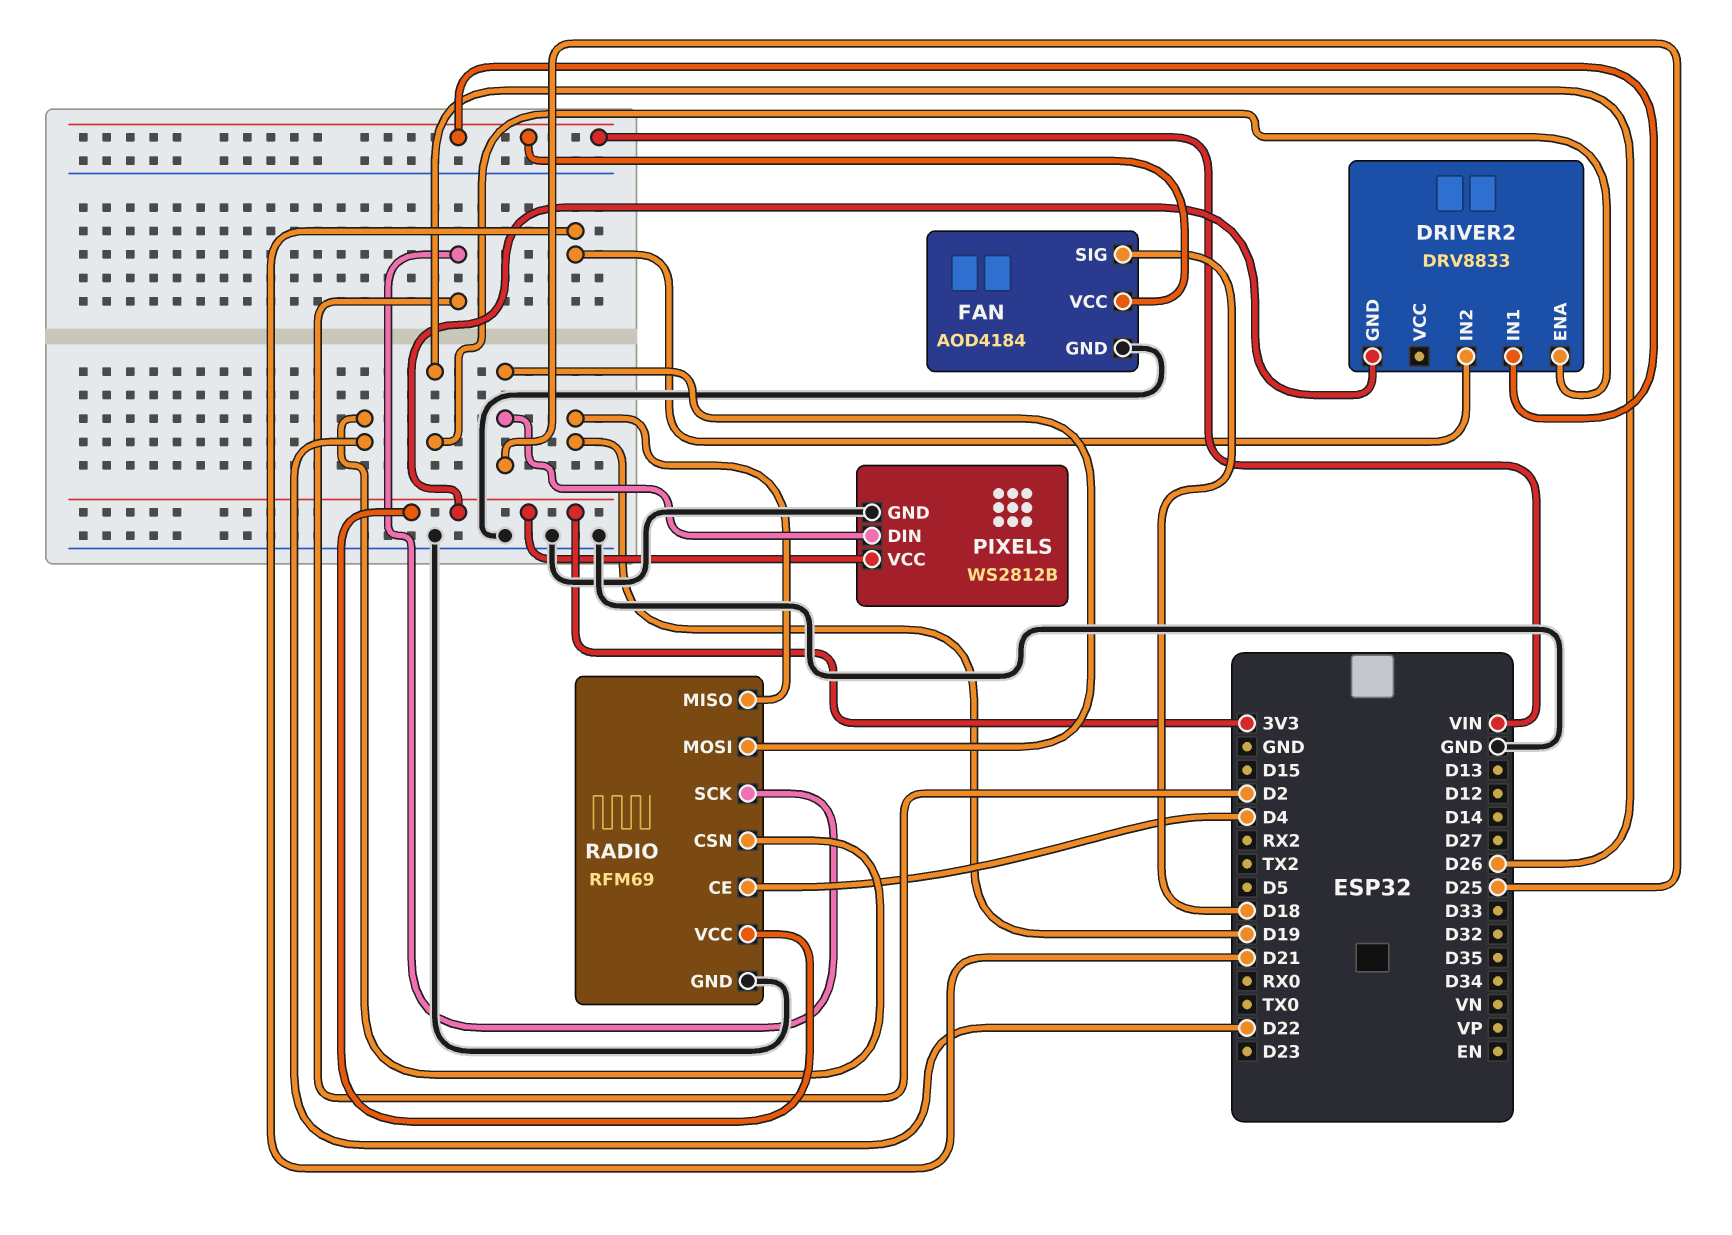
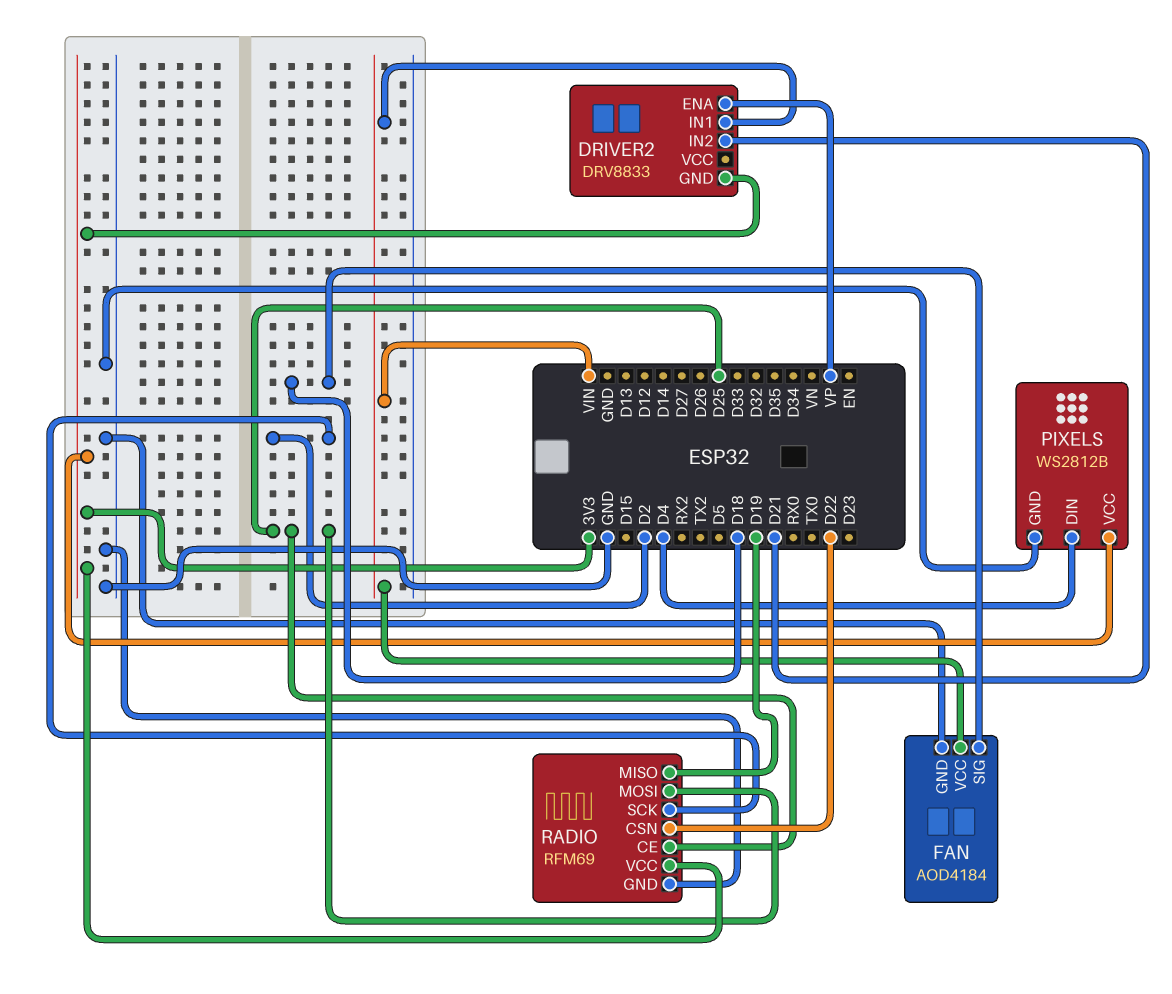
DRIVER2 pin ENA: D26 -> VP
PIXELS pin DIN: D25 -> D4
RADIO pin CE: D4 -> D25

